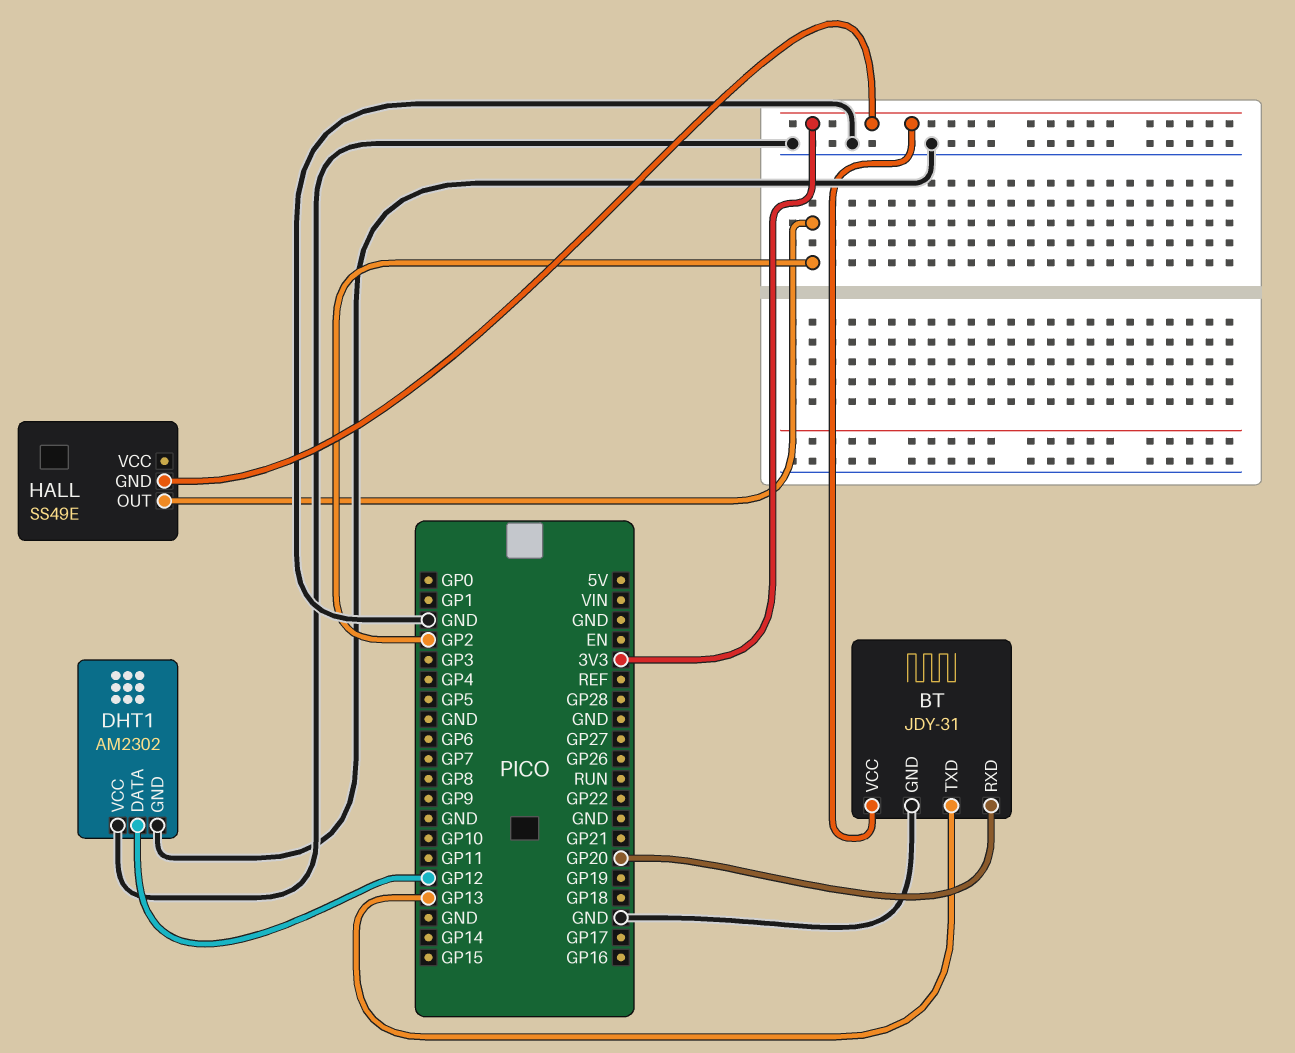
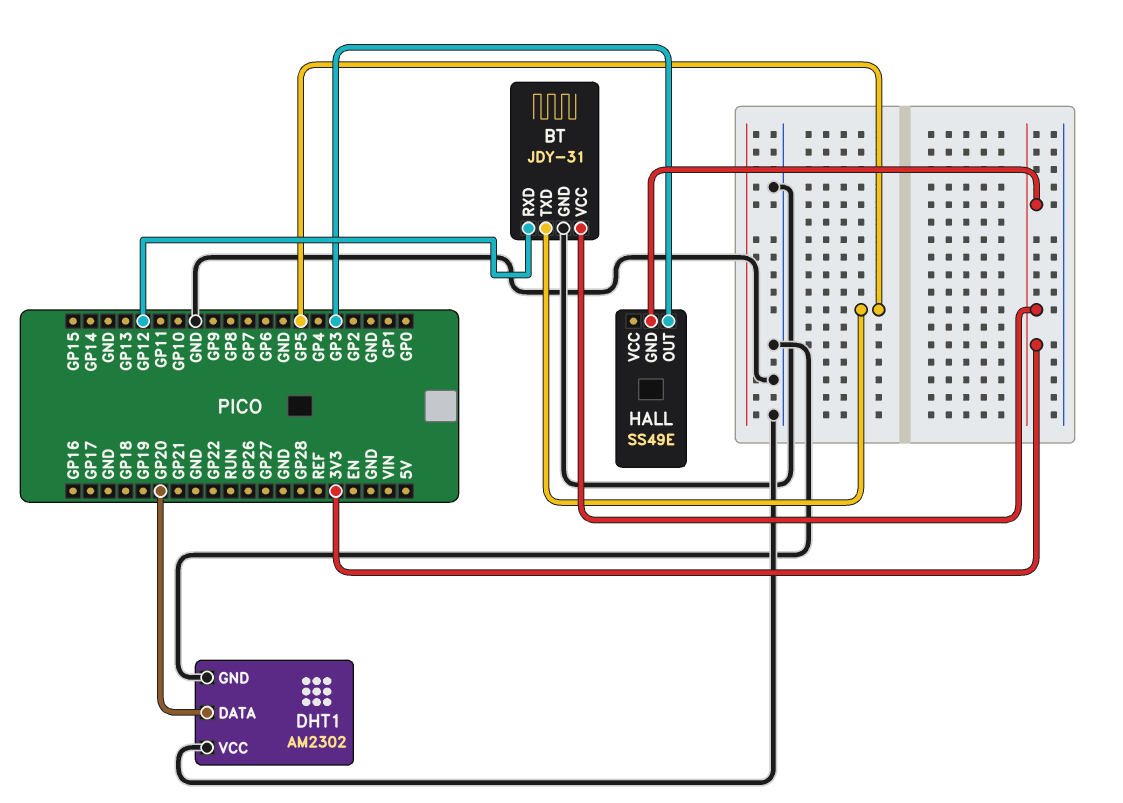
BT pin RXD: GP20 -> GP12
BT pin TXD: GP13 -> GP5
DHT1 pin DATA: GP12 -> GP20
HALL pin OUT: GP2 -> GP3

